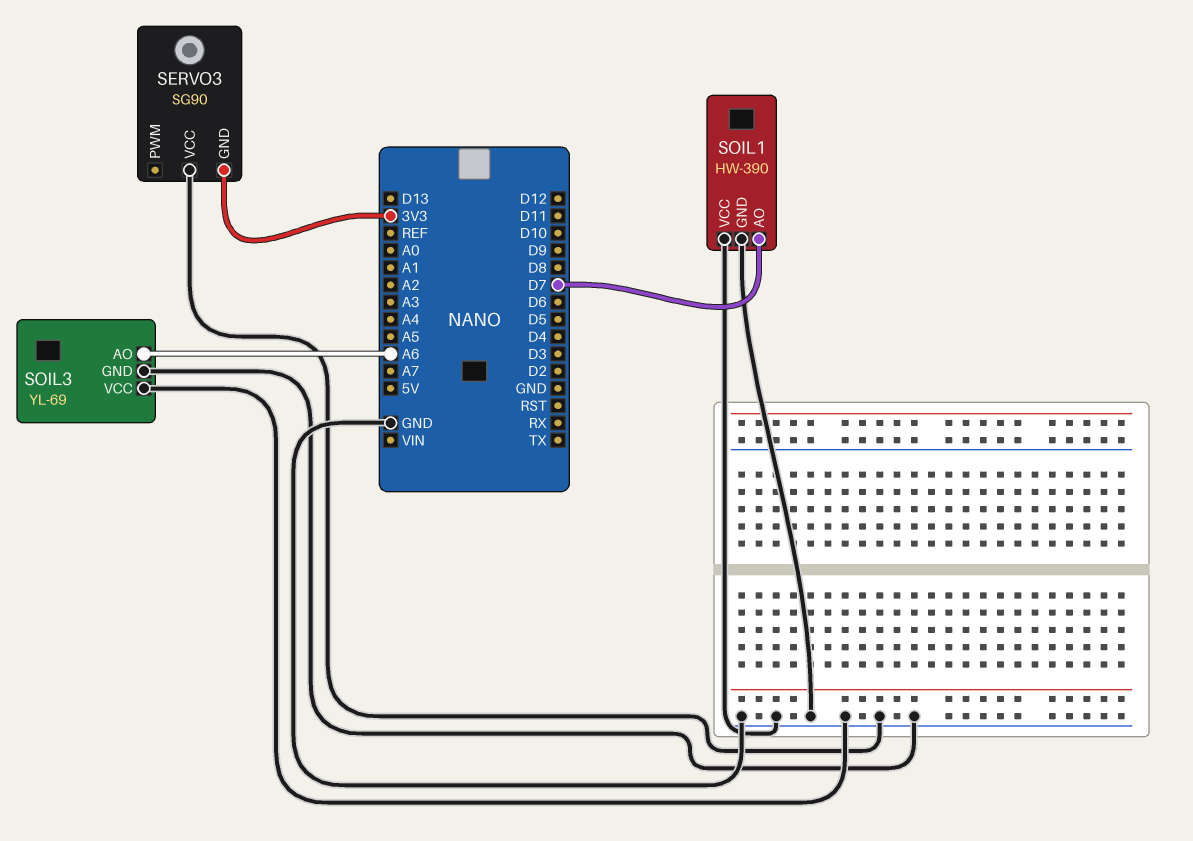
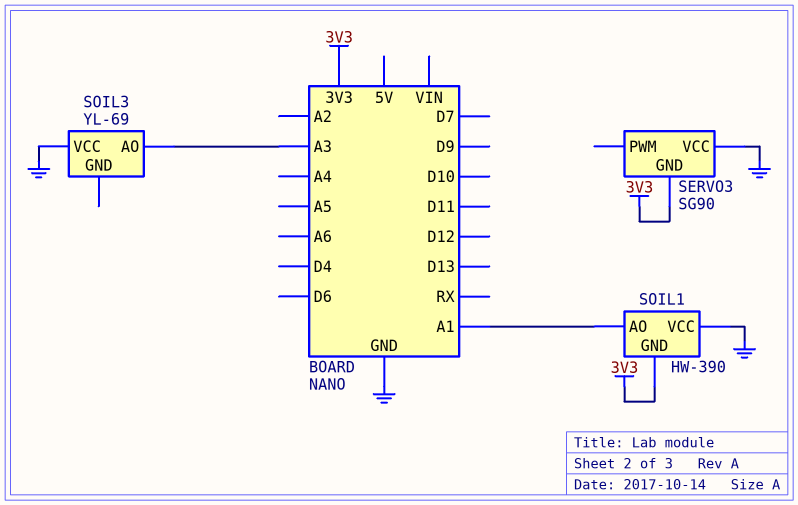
SOIL1 pin AO: D7 -> A1
SOIL1 pin GND: GND -> 3V3
SOIL3 pin AO: A6 -> A3
SOIL3 pin GND: GND -> none

